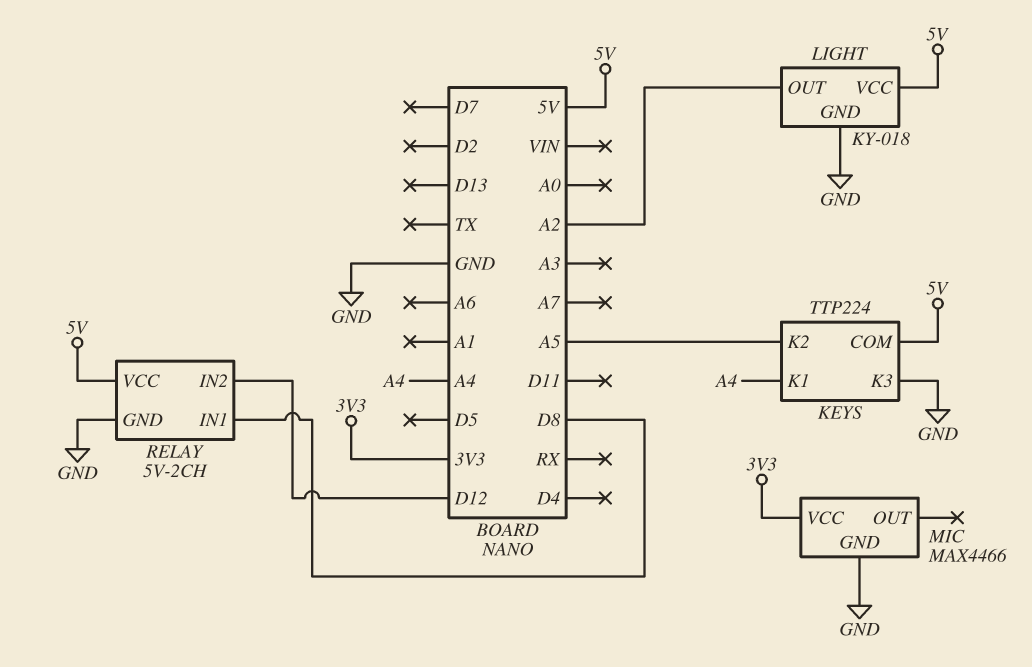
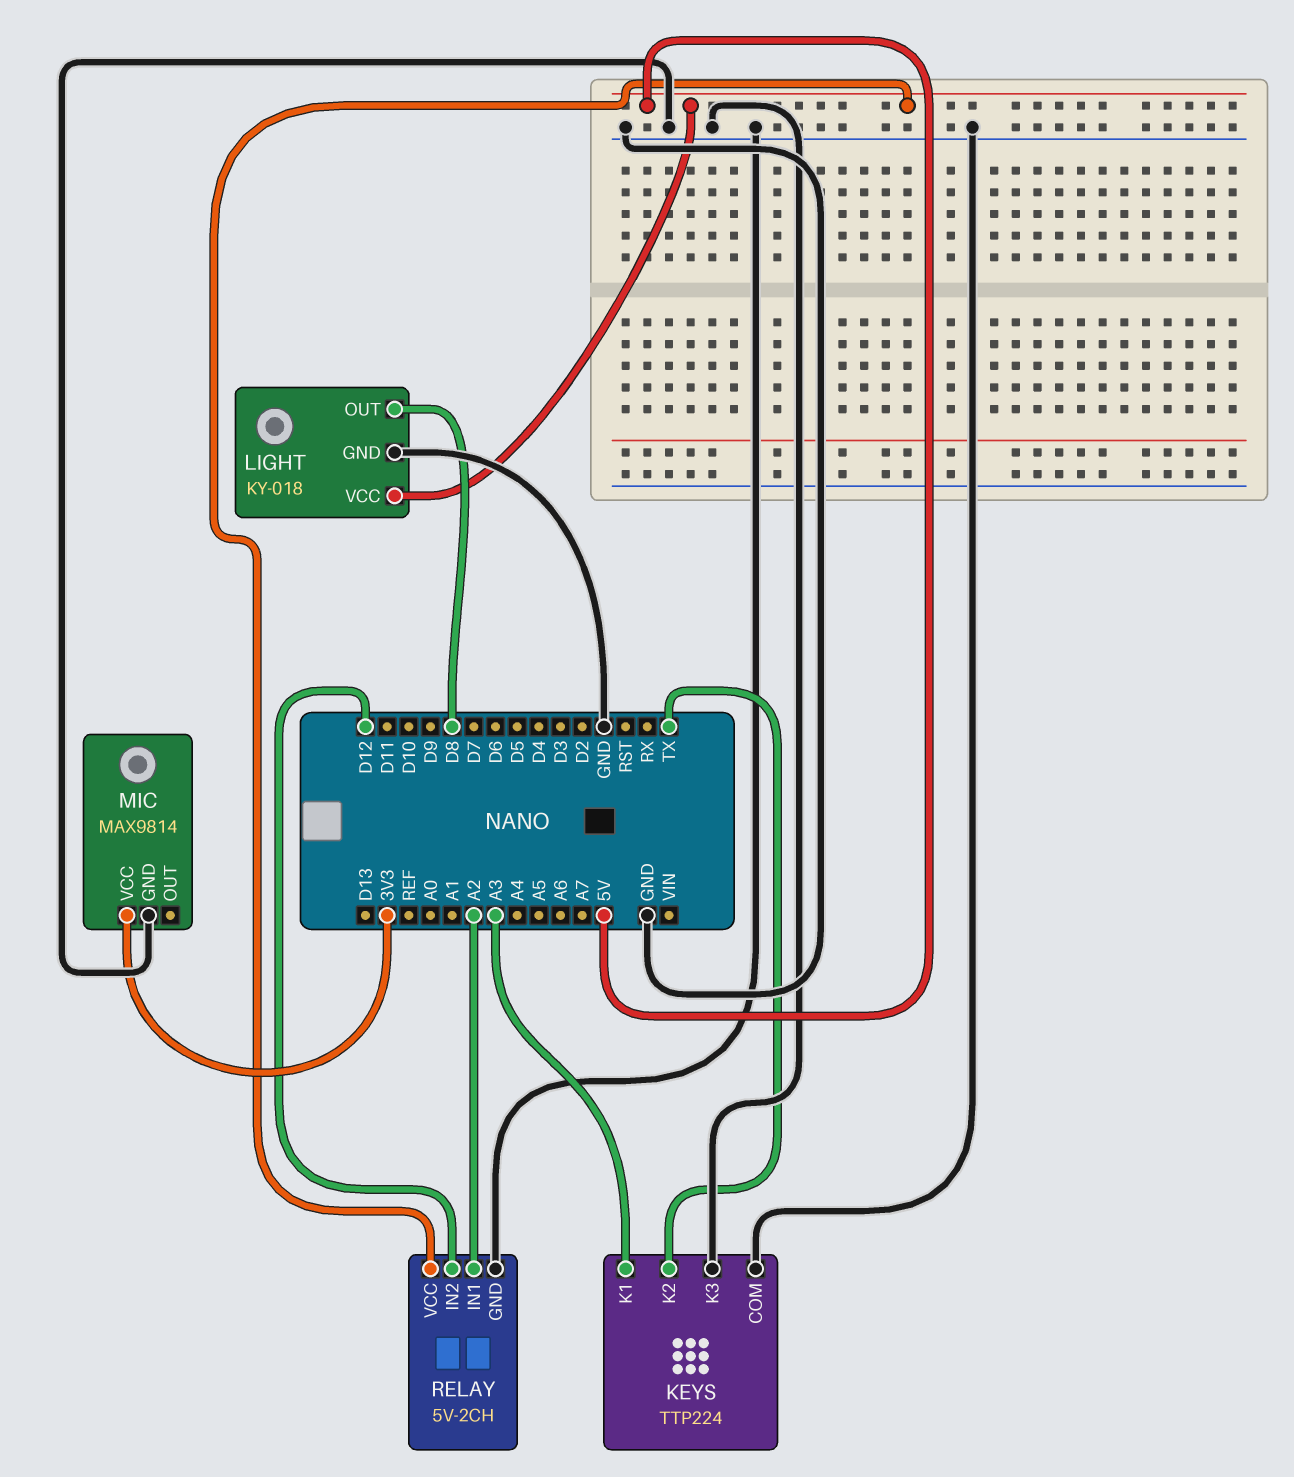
KEYS pin COM: 5V -> GND
KEYS pin K1: A4 -> A3
KEYS pin K2: A5 -> TX
LIGHT pin OUT: A2 -> D8
MIC: MAX4466 -> MAX9814
RELAY pin IN1: D8 -> A2

